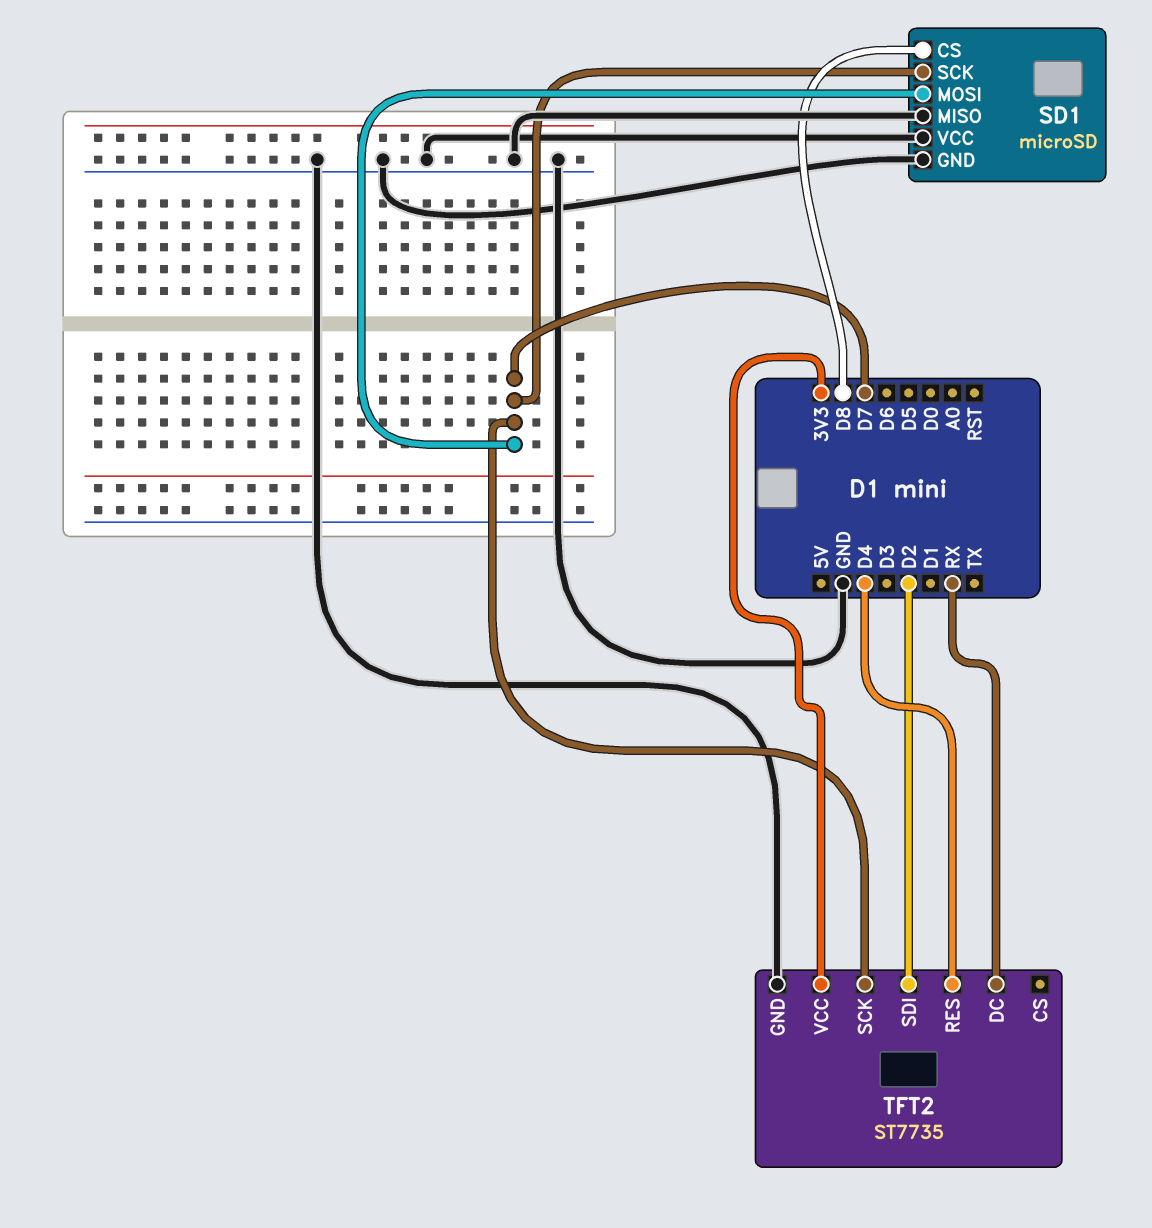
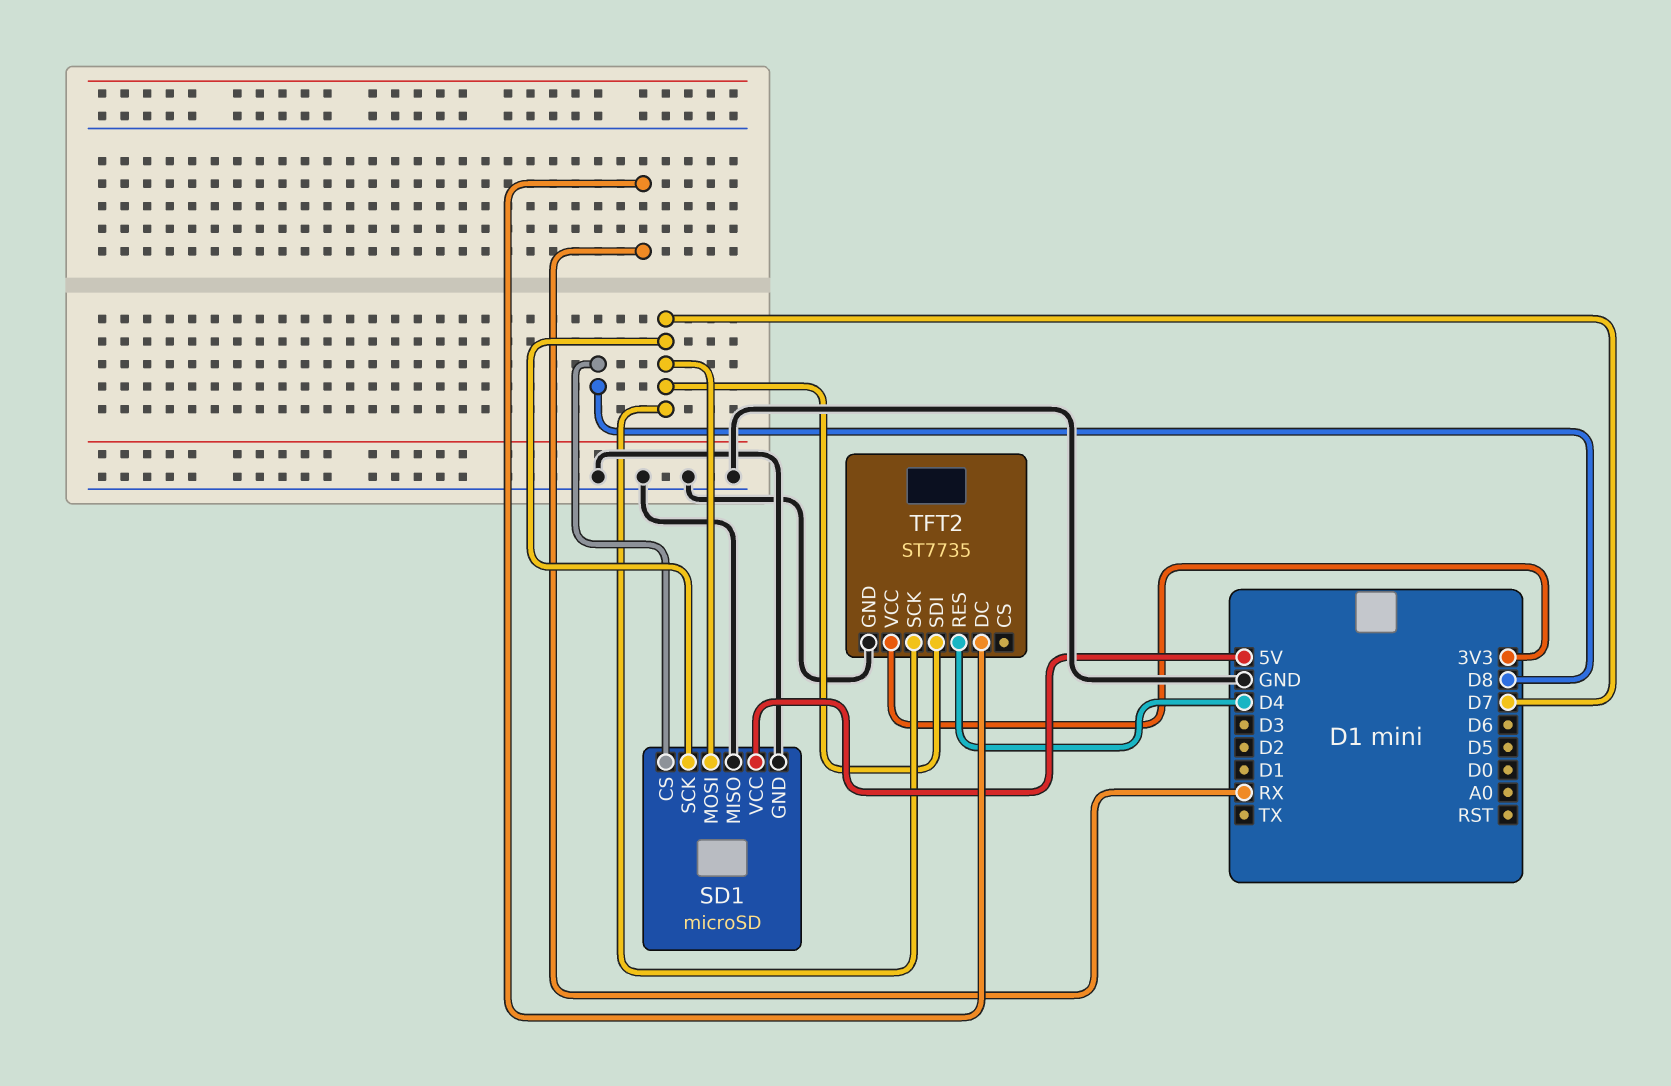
SD1 pin VCC: GND -> 5V
TFT2 pin SDI: D2 -> D7

